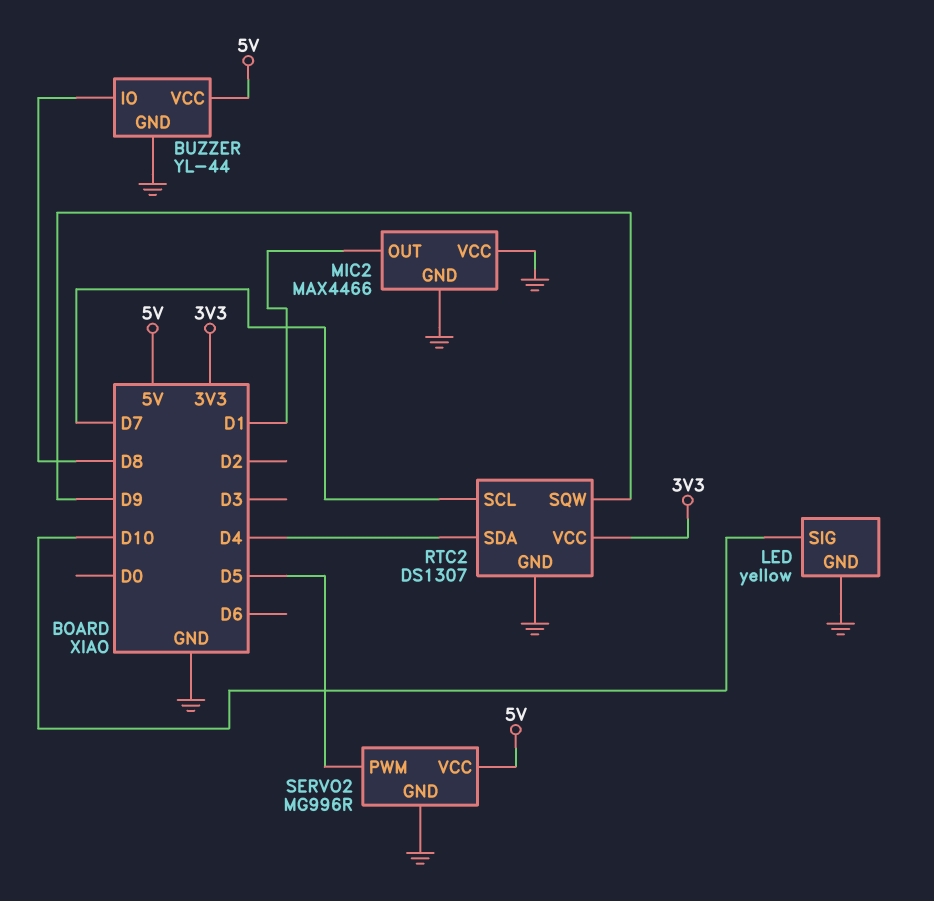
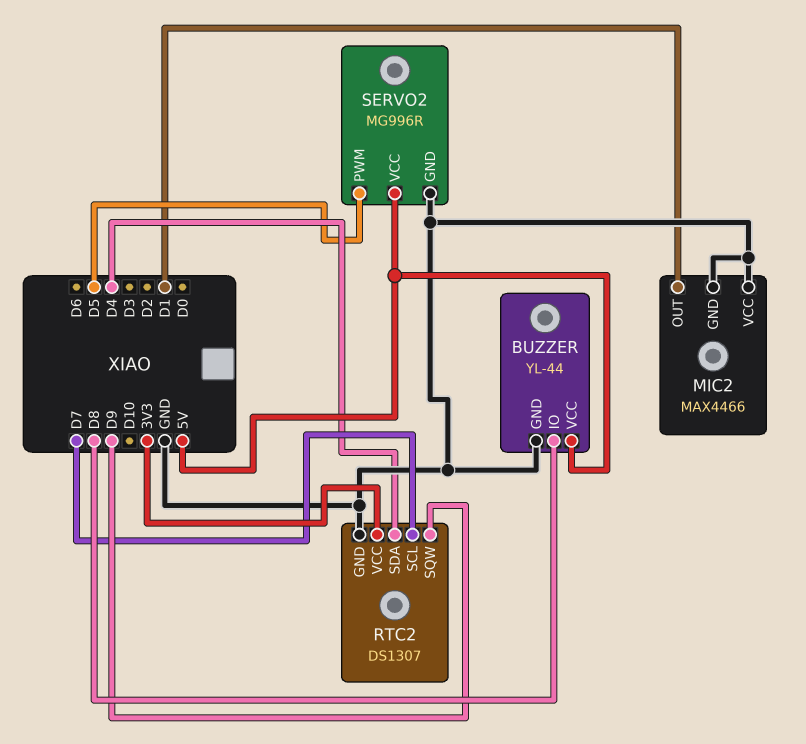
LED: yellow -> none
LED pin GND: GND -> none
LED pin SIG: D10 -> none

